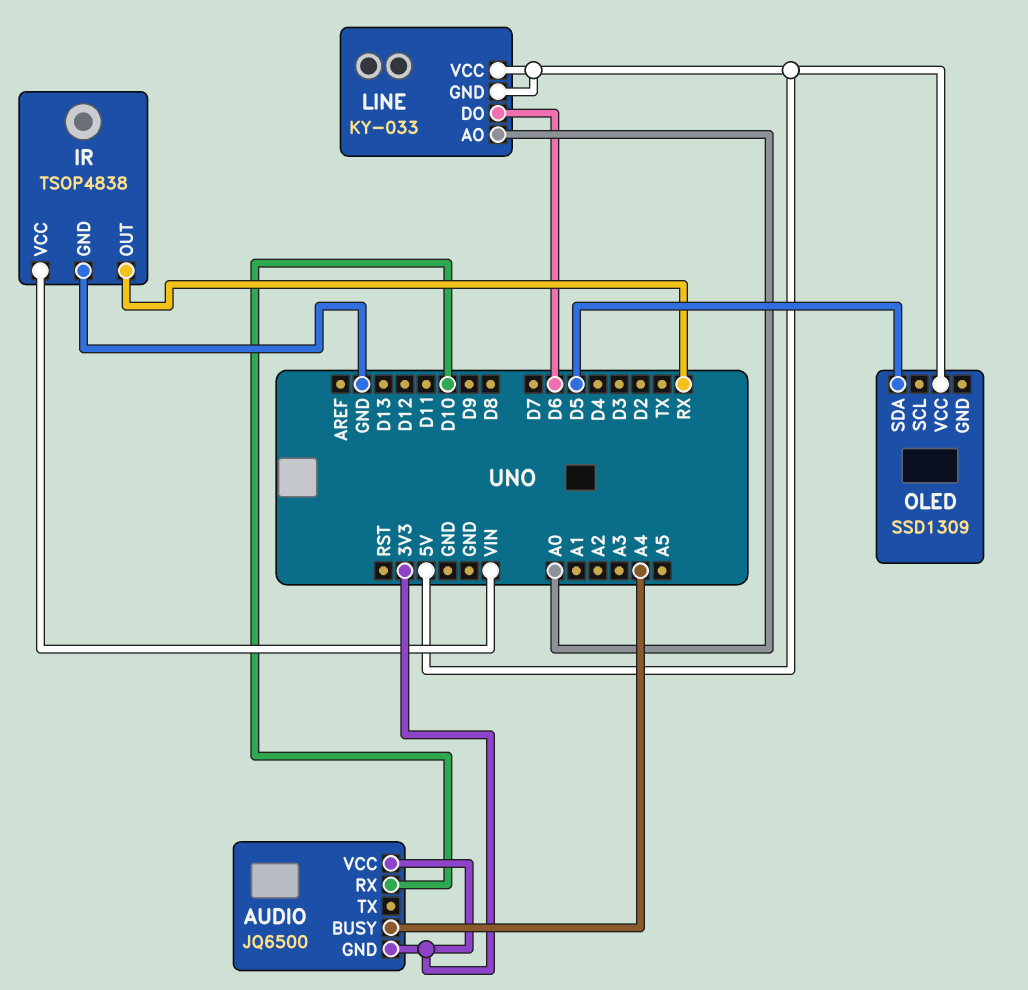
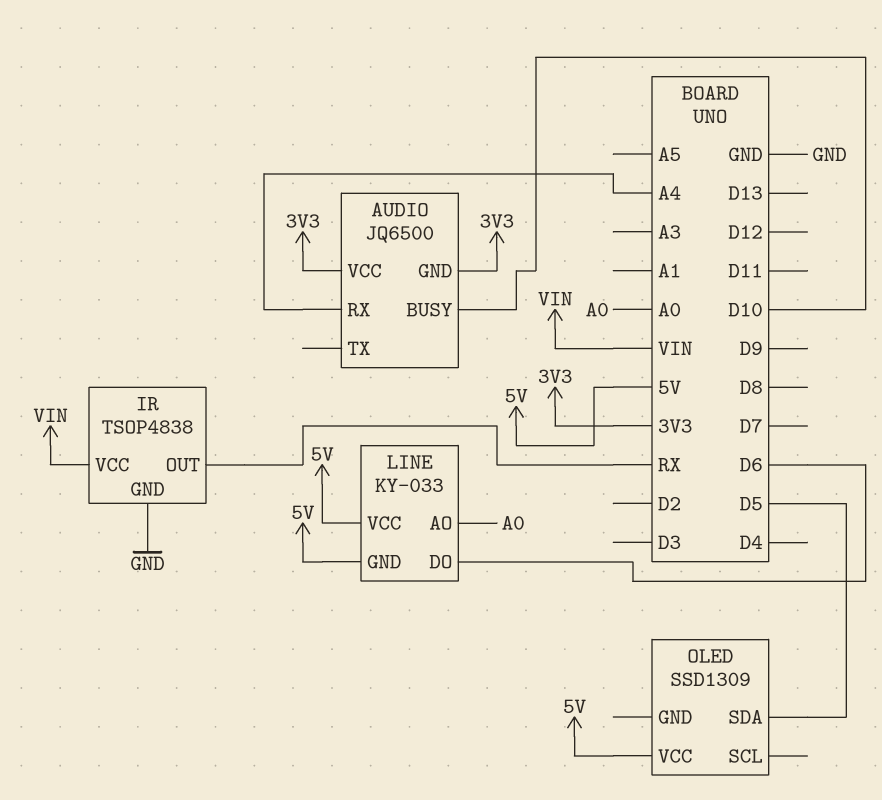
AUDIO pin BUSY: A4 -> D10
AUDIO pin RX: D10 -> A4

